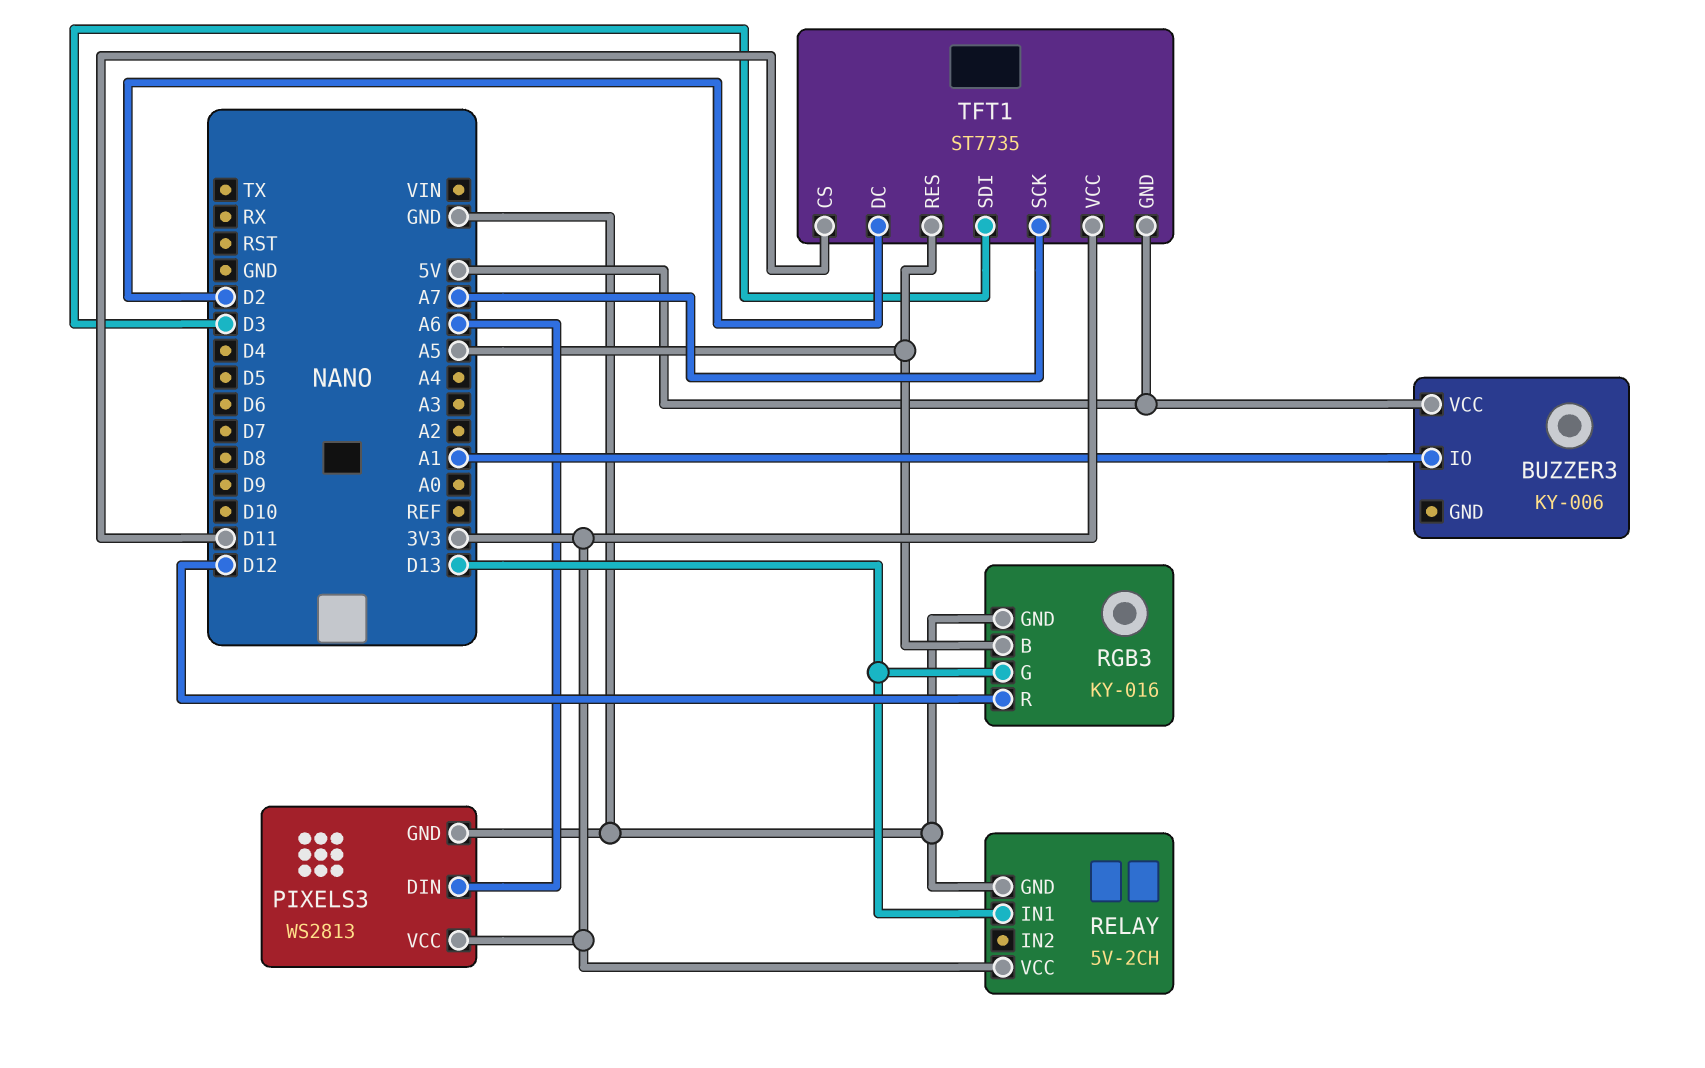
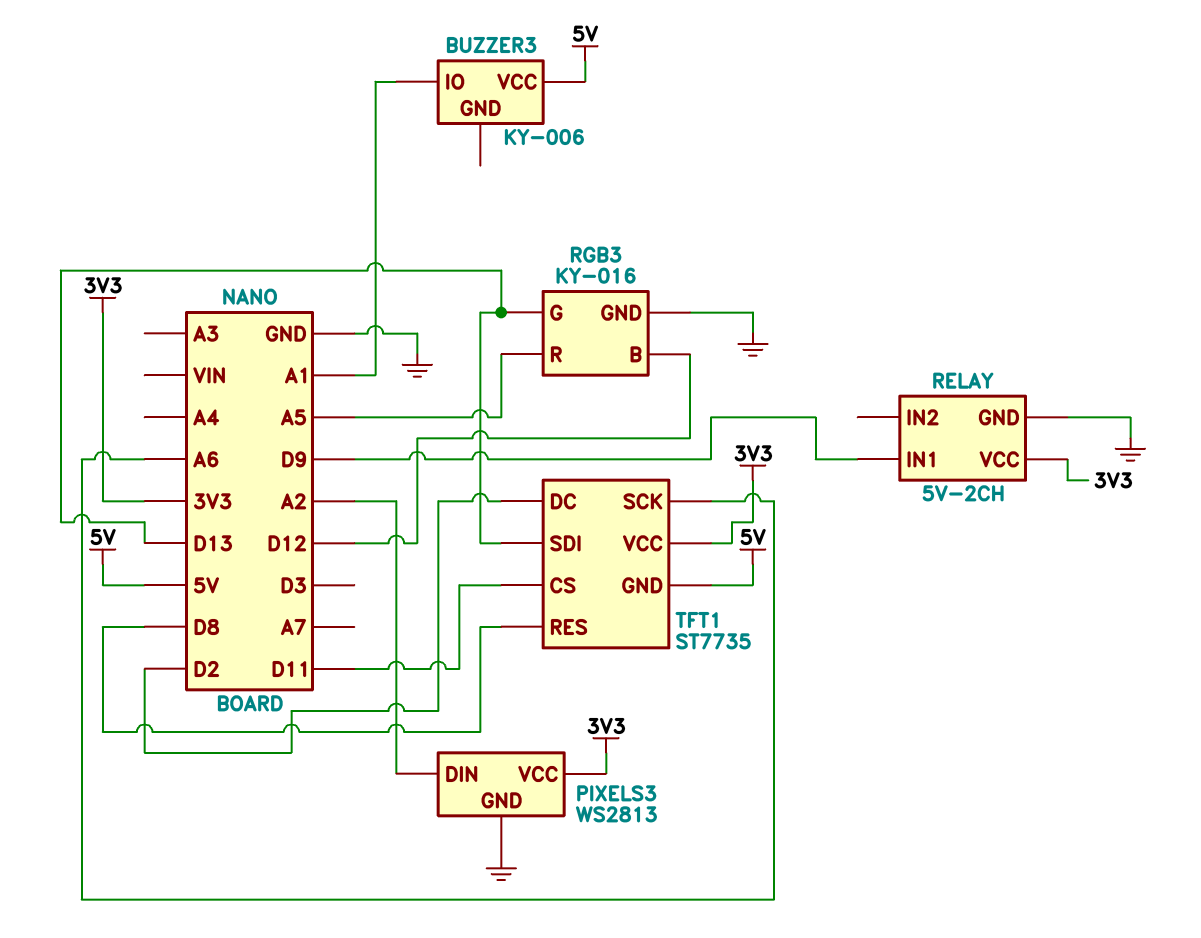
PIXELS3 pin DIN: A6 -> A2
RELAY pin IN1: D13 -> D9
RGB3 pin B: A5 -> D12
RGB3 pin R: D12 -> A5
TFT1 pin RES: A5 -> D8
TFT1 pin SCK: A7 -> A6
TFT1 pin SDI: D3 -> D13

